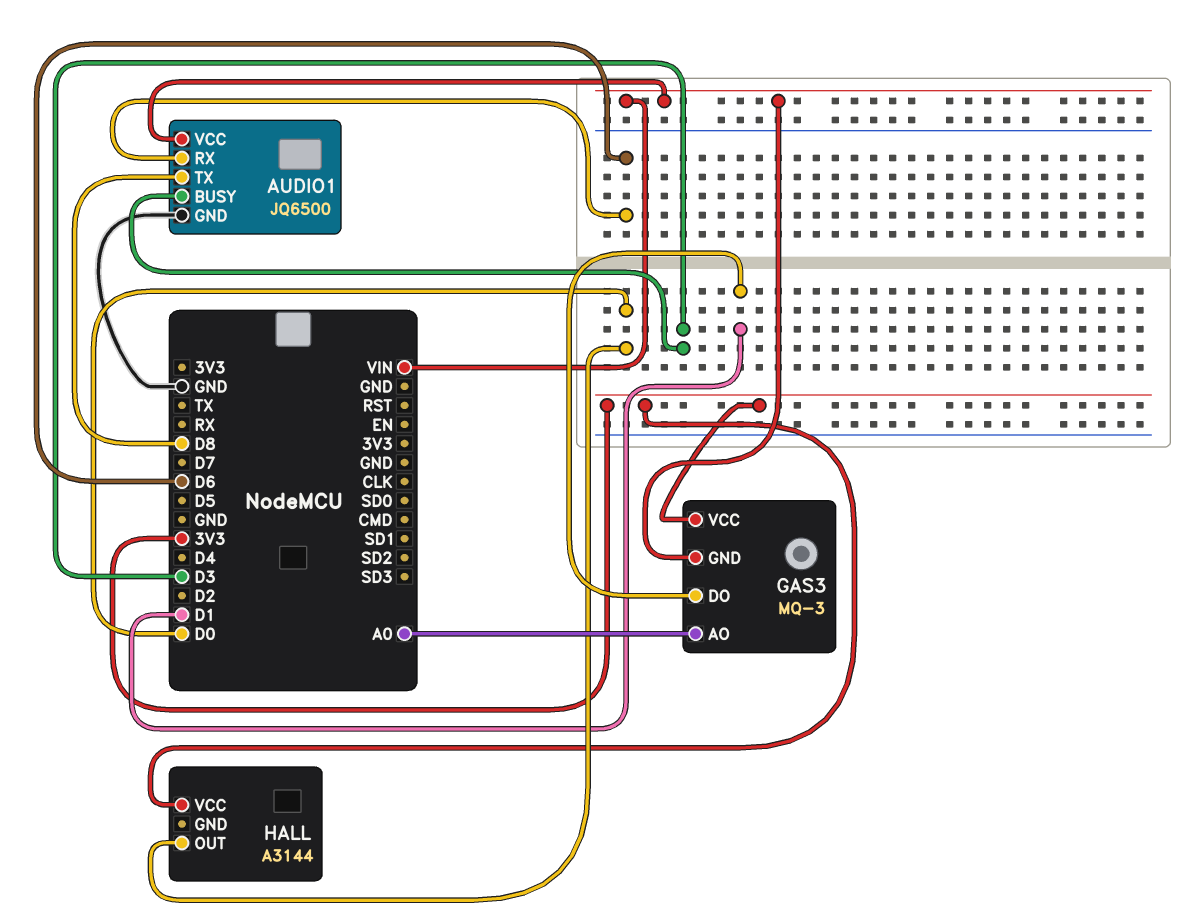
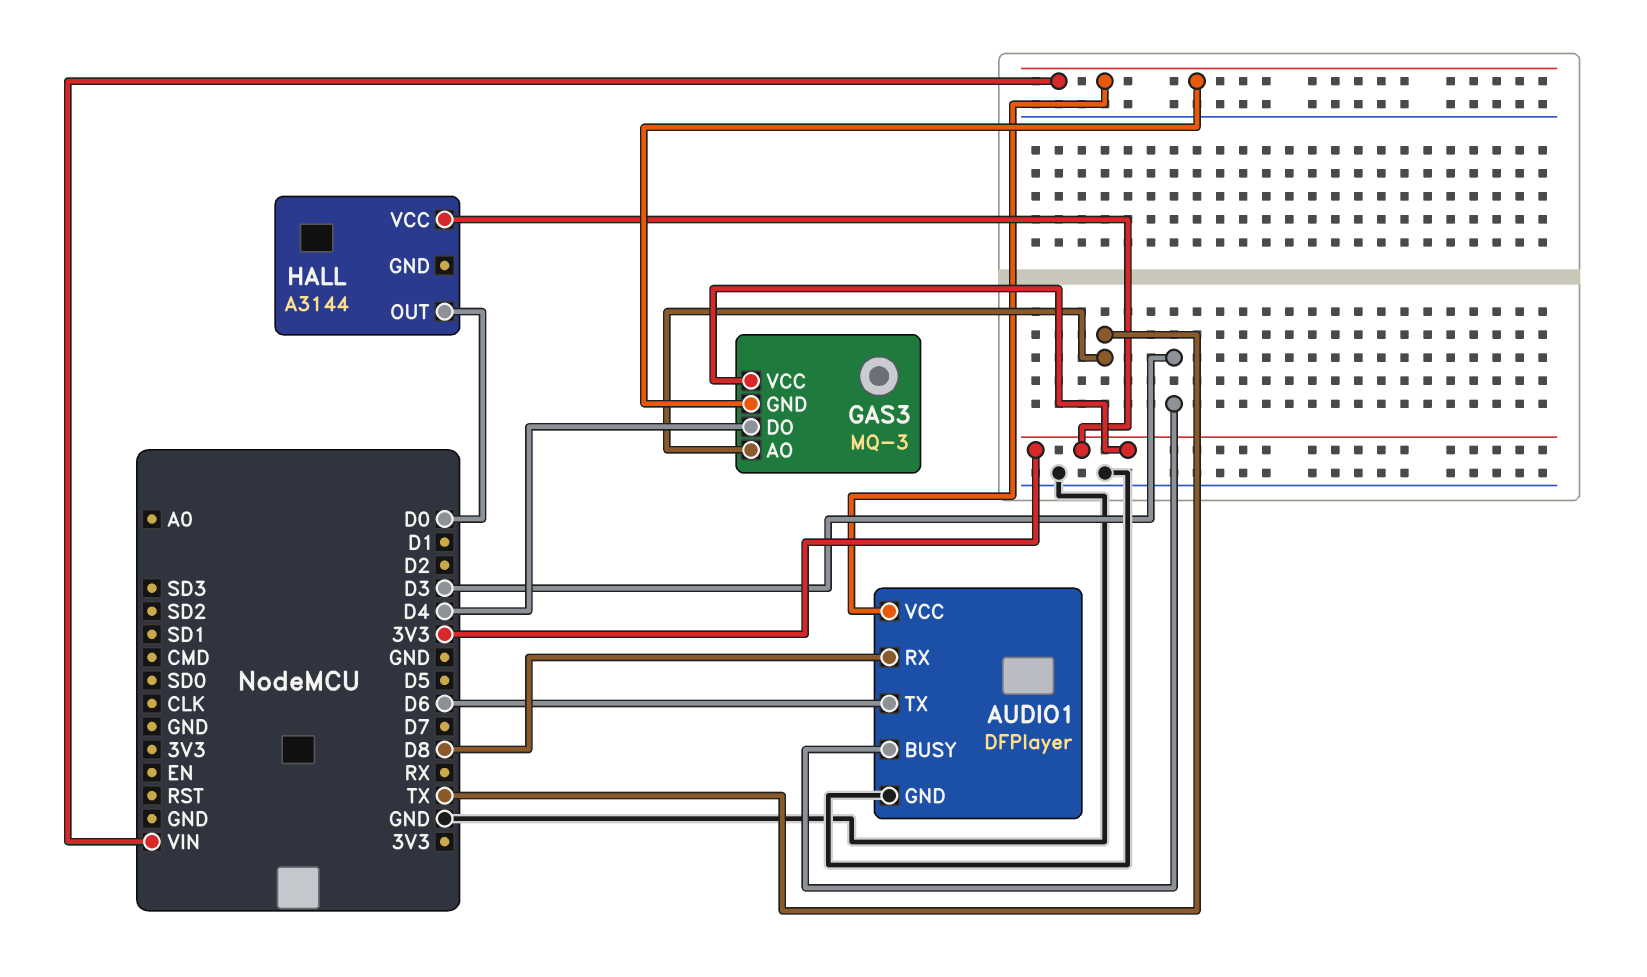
AUDIO1: JQ6500 -> DFPlayer
AUDIO1 pin RX: D6 -> D8
AUDIO1 pin TX: D8 -> D6
GAS3 pin AO: A0 -> TX
GAS3 pin DO: D1 -> D4

